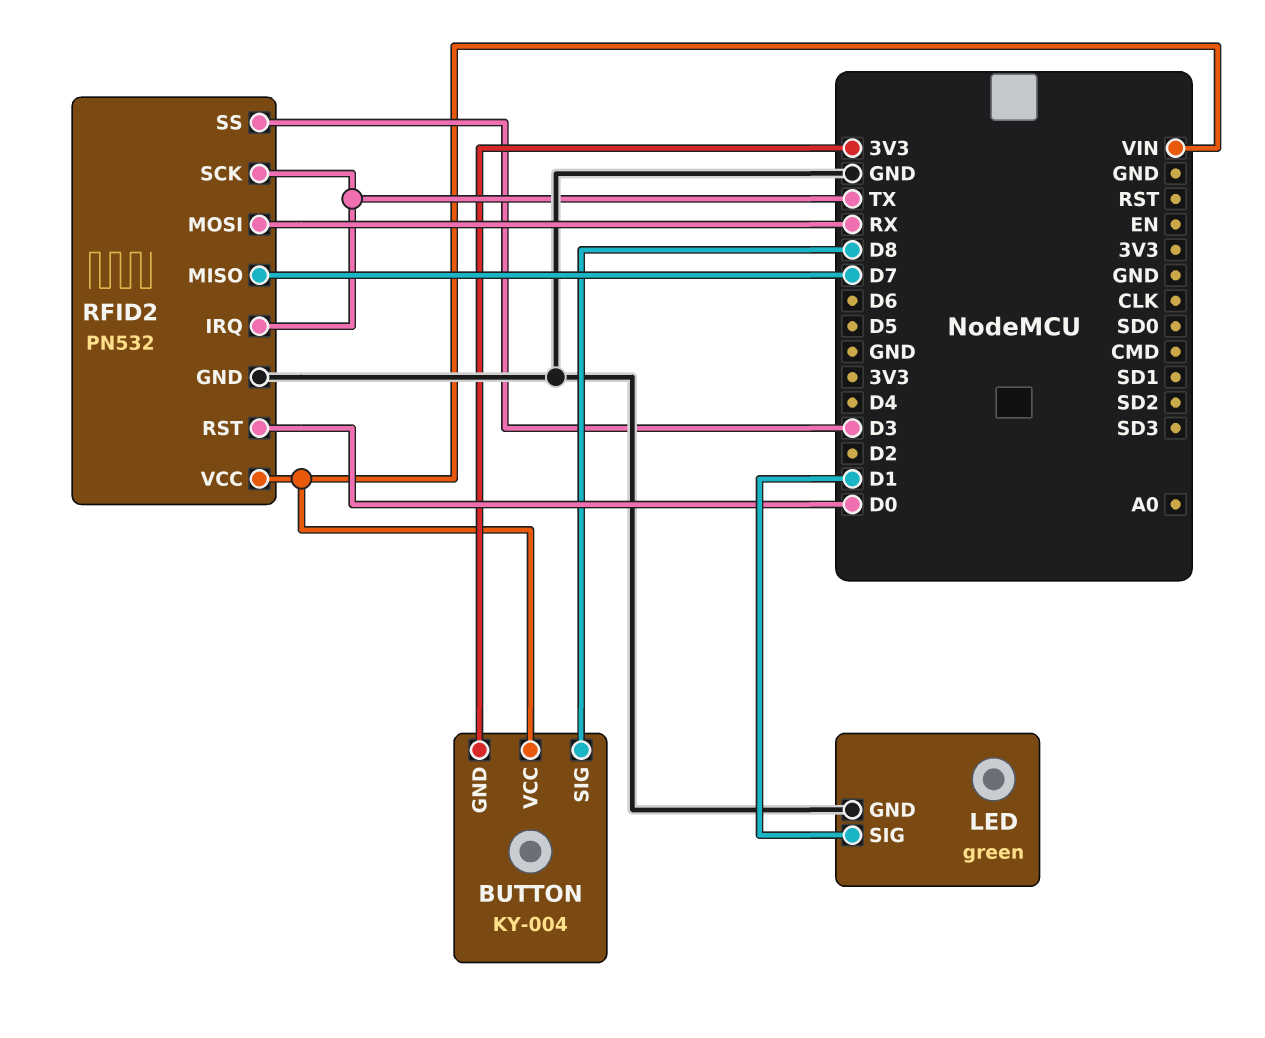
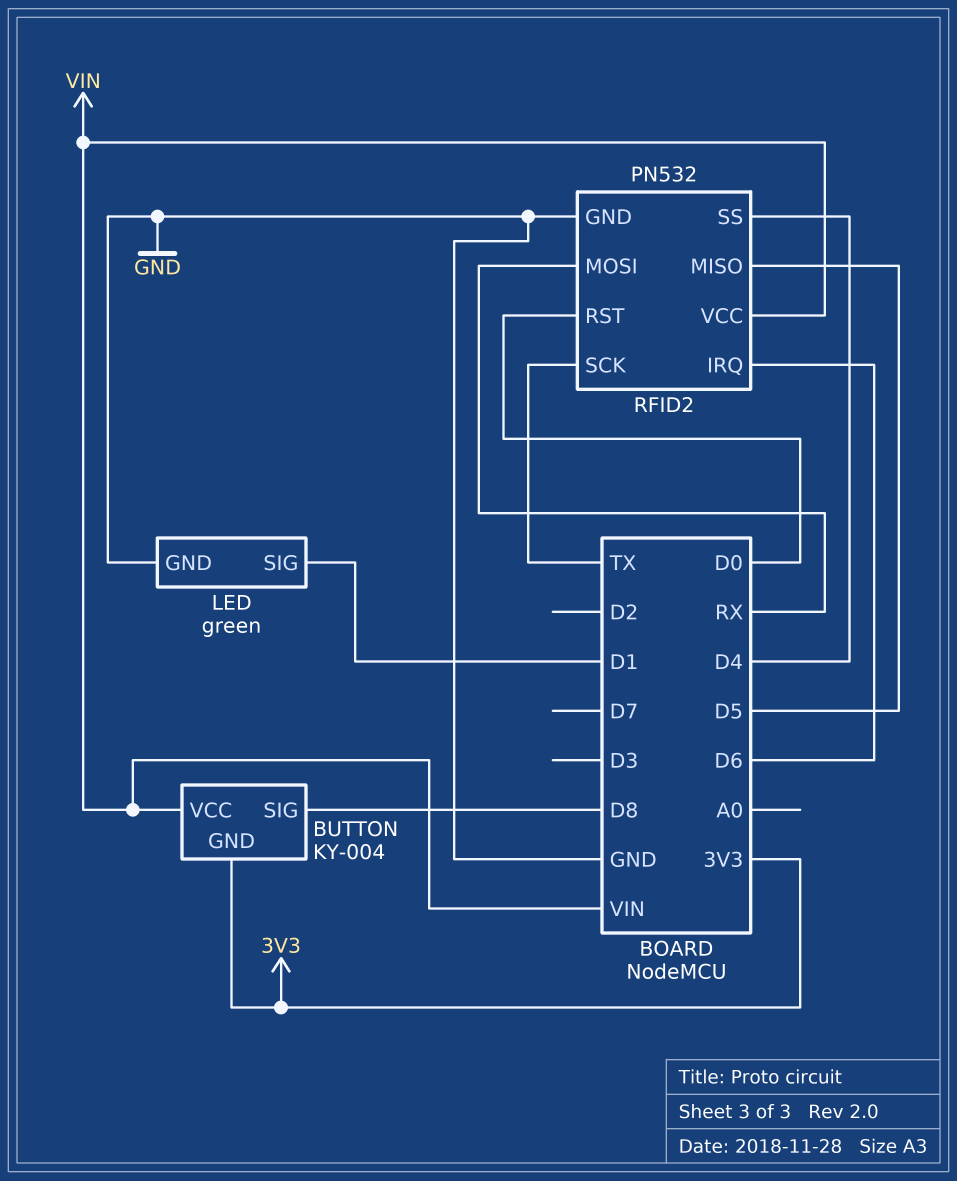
RFID2 pin IRQ: TX -> D6
RFID2 pin MISO: D7 -> D5
RFID2 pin SS: D3 -> D4

